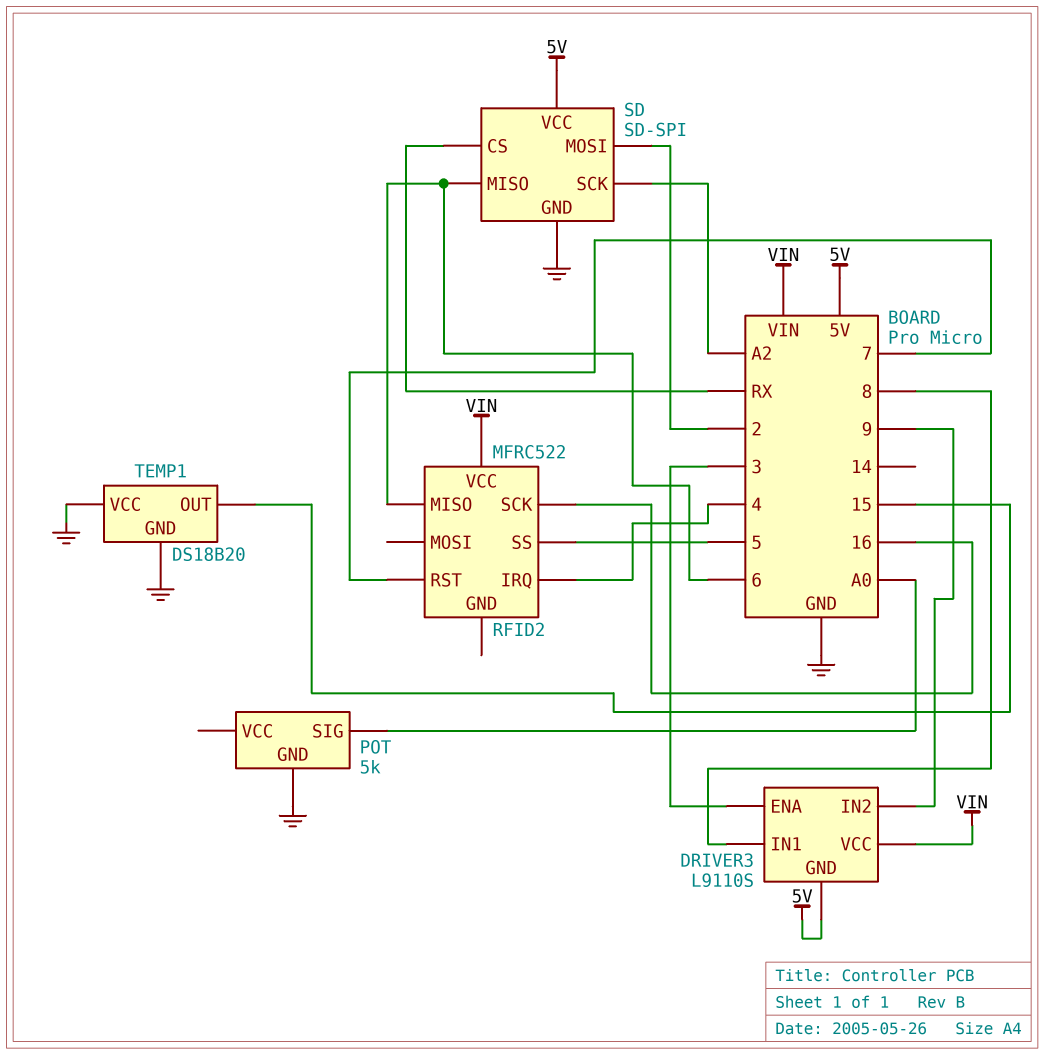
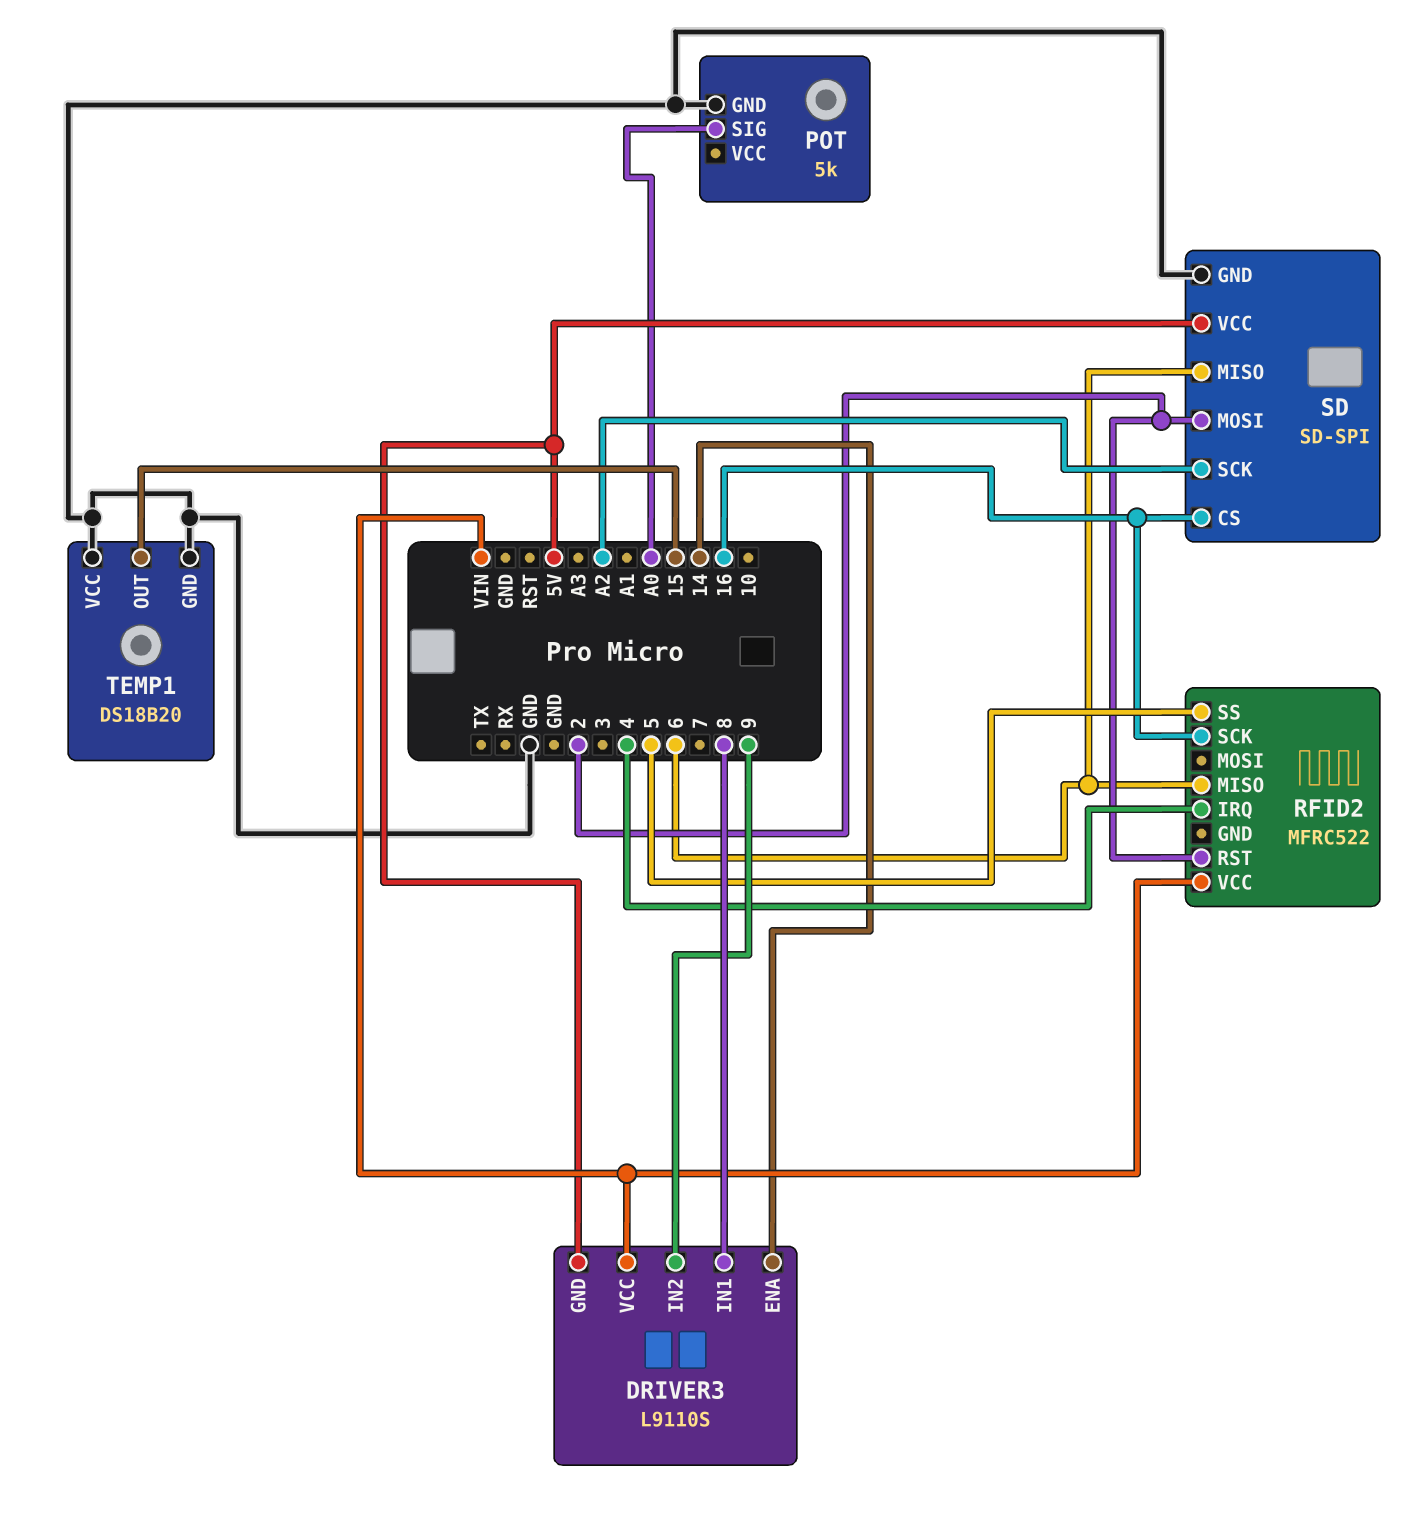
DRIVER3 pin ENA: 3 -> 14
RFID2 pin RST: 7 -> 2
SD pin CS: RX -> 16

